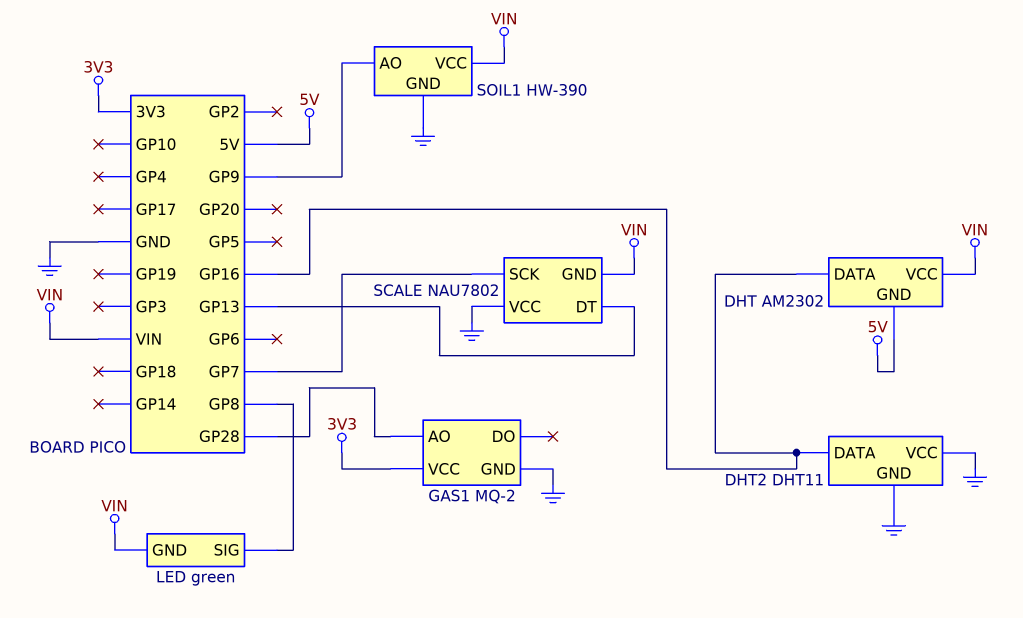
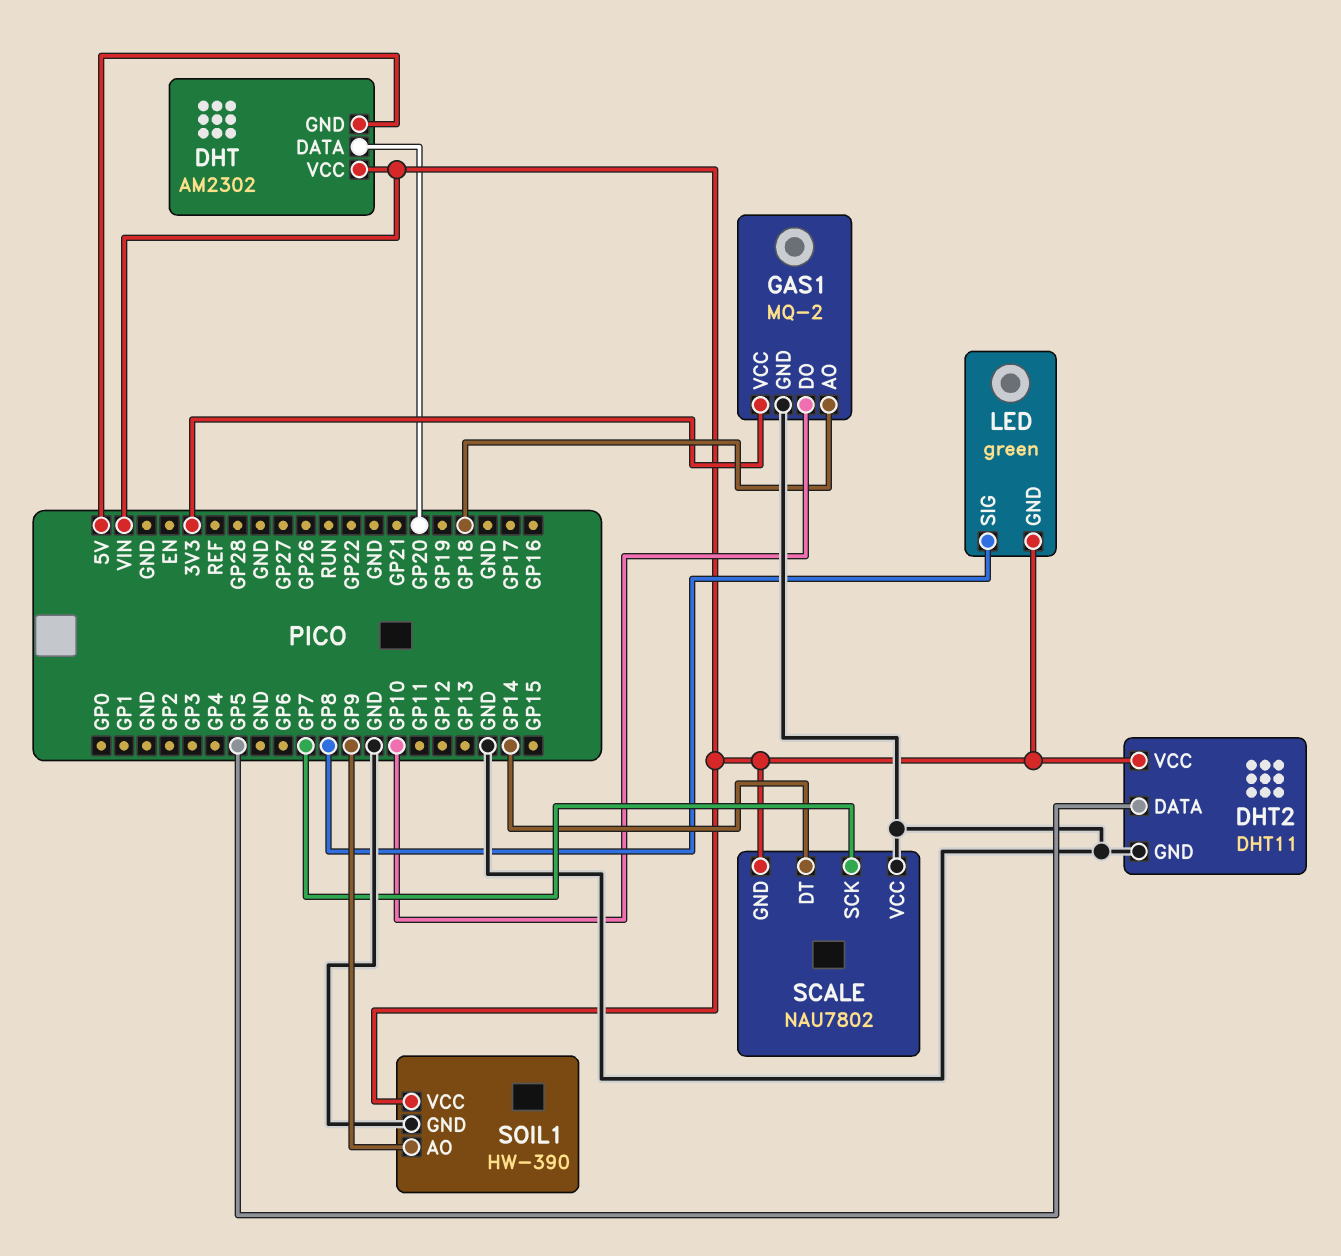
DHT pin DATA: GP16 -> GP20
DHT2 pin DATA: GP16 -> GP5
DHT2 pin VCC: GND -> VIN
GAS1 pin AO: GP28 -> GP18
GAS1 pin DO: none -> GP10
SCALE pin DT: GP13 -> GP14

